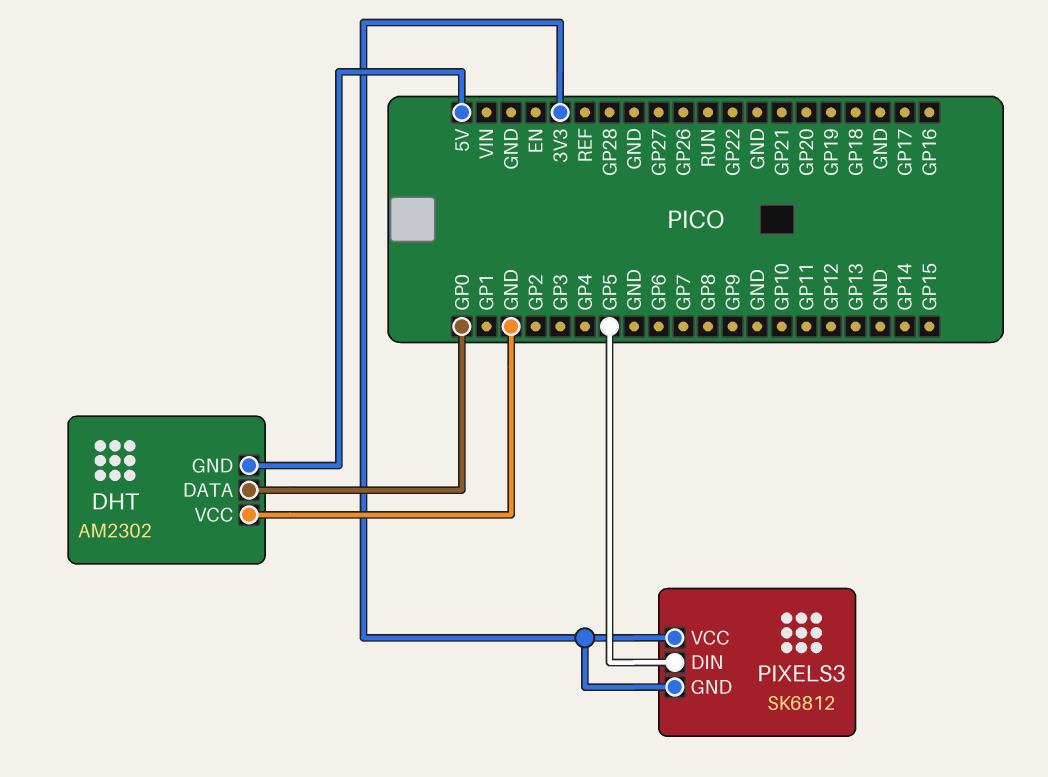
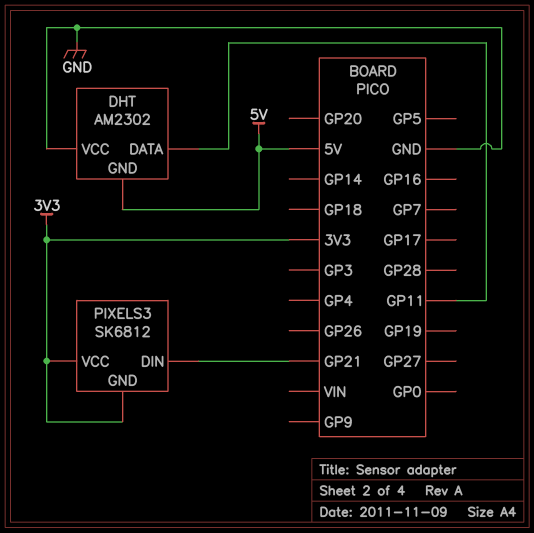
DHT pin DATA: GP0 -> GP11
PIXELS3 pin DIN: GP5 -> GP21

